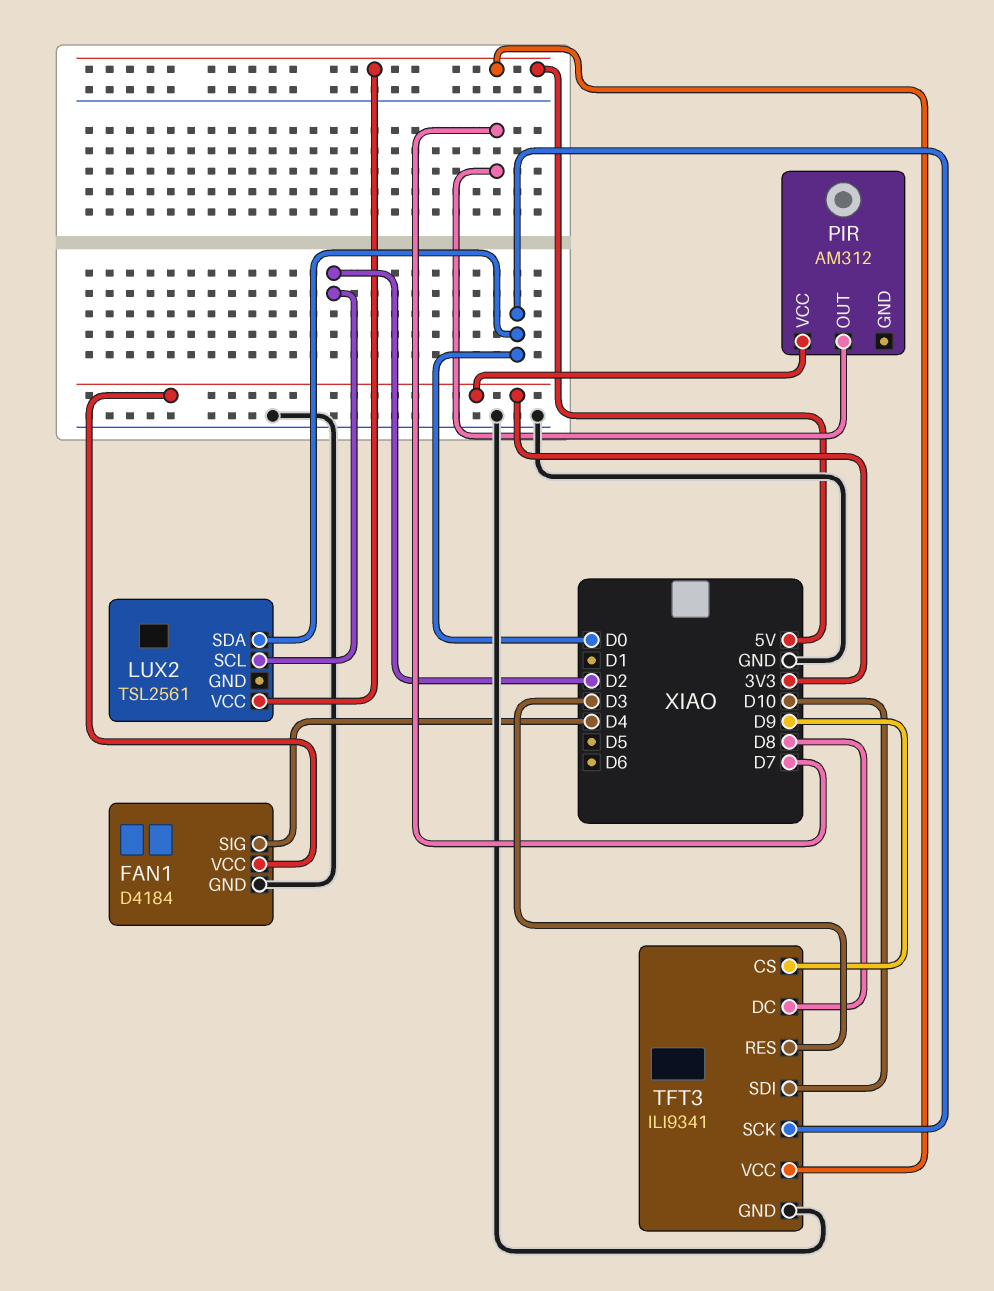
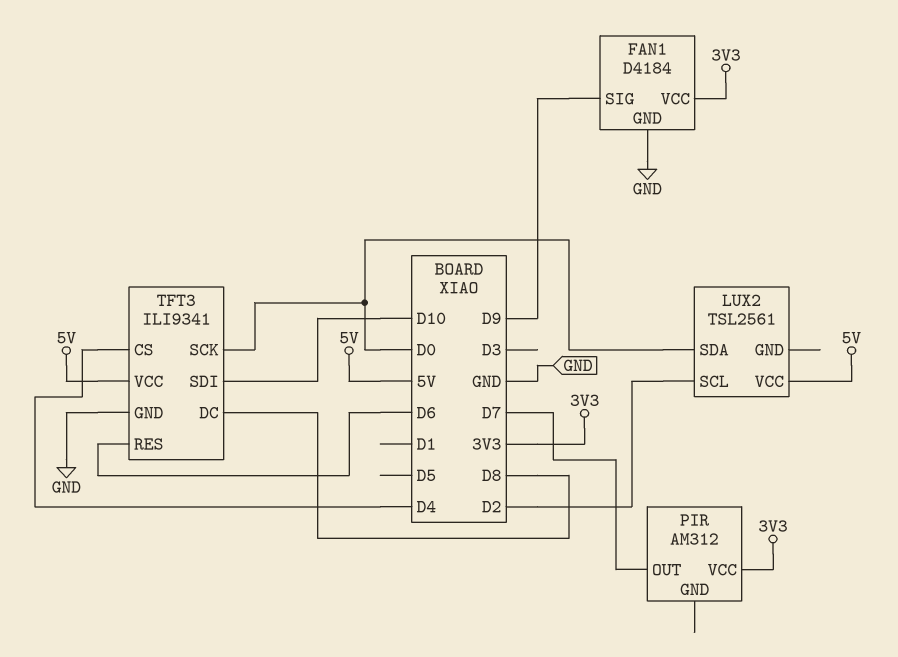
FAN1 pin SIG: D4 -> D9
TFT3 pin CS: D9 -> D4
TFT3 pin RES: D3 -> D6

